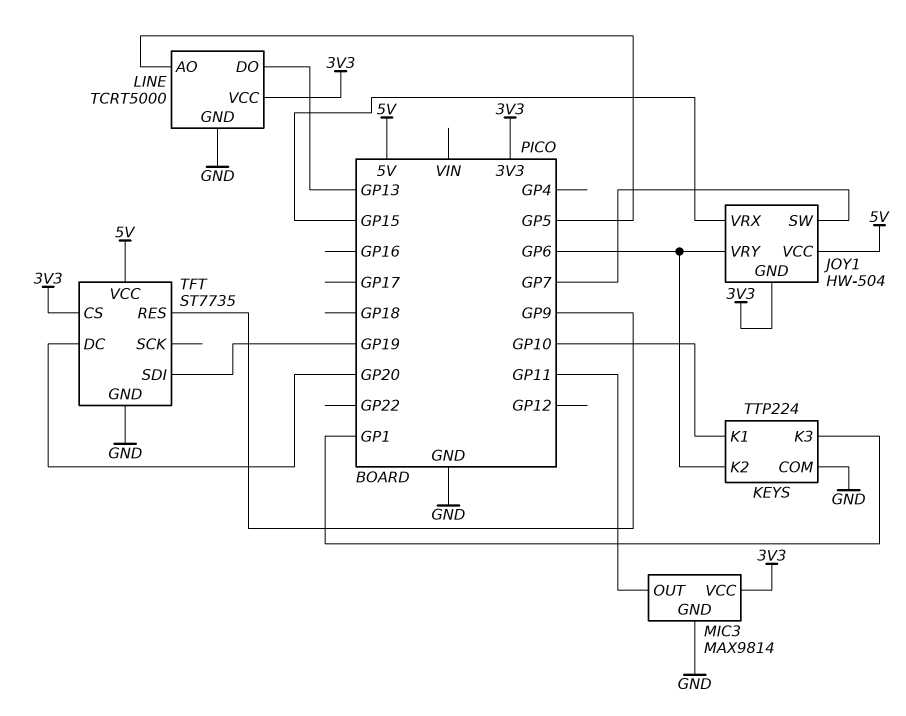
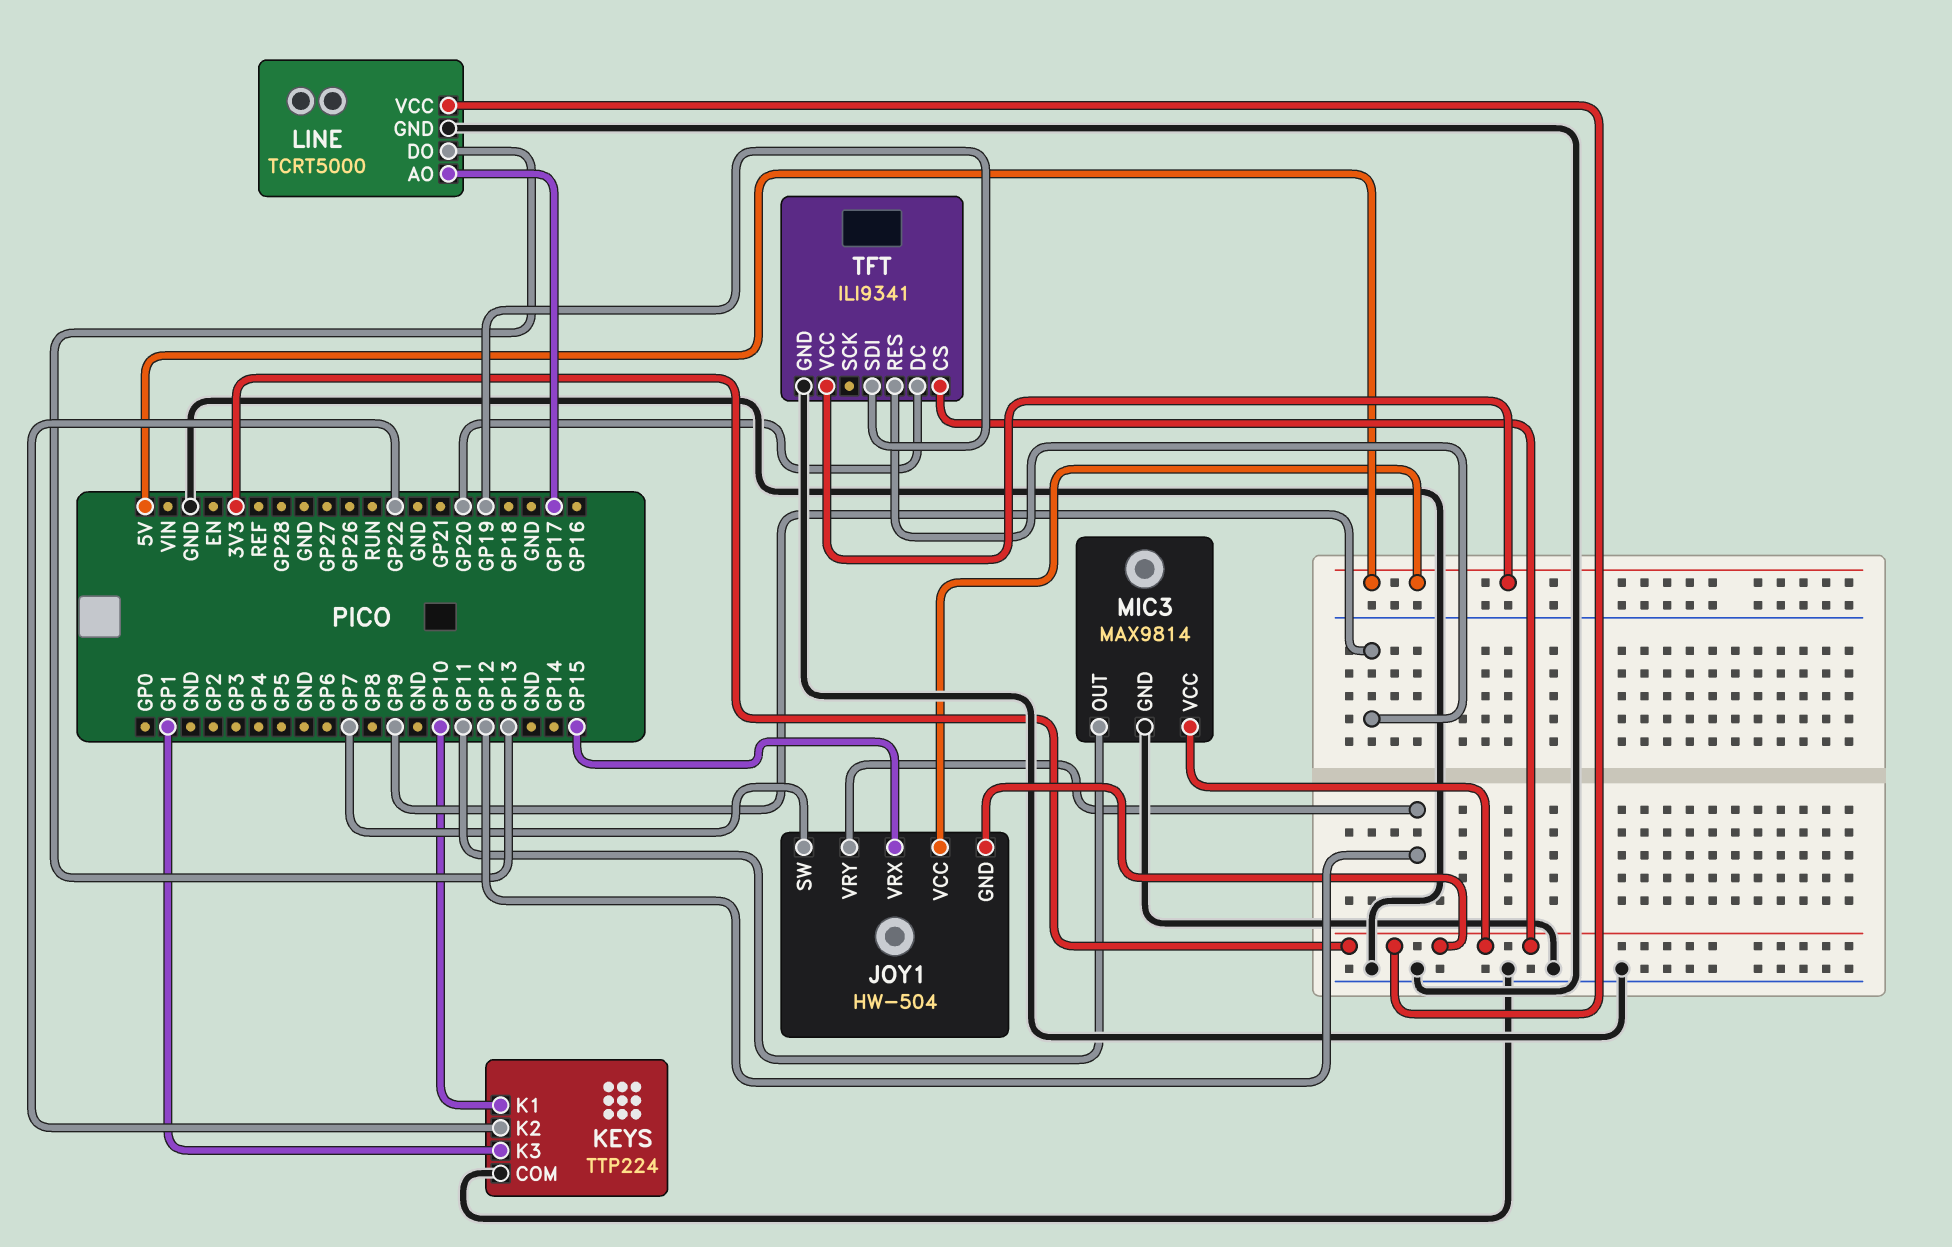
JOY1 pin VRY: GP6 -> GP12
KEYS pin K2: GP6 -> GP22
LINE pin AO: GP5 -> GP17
TFT: ST7735 -> ILI9341

